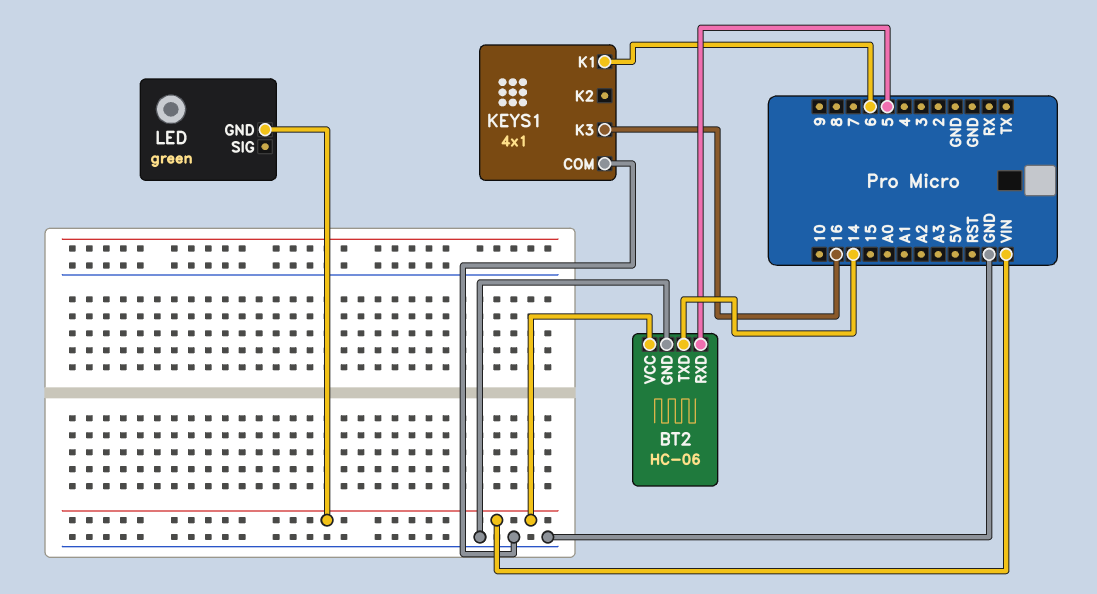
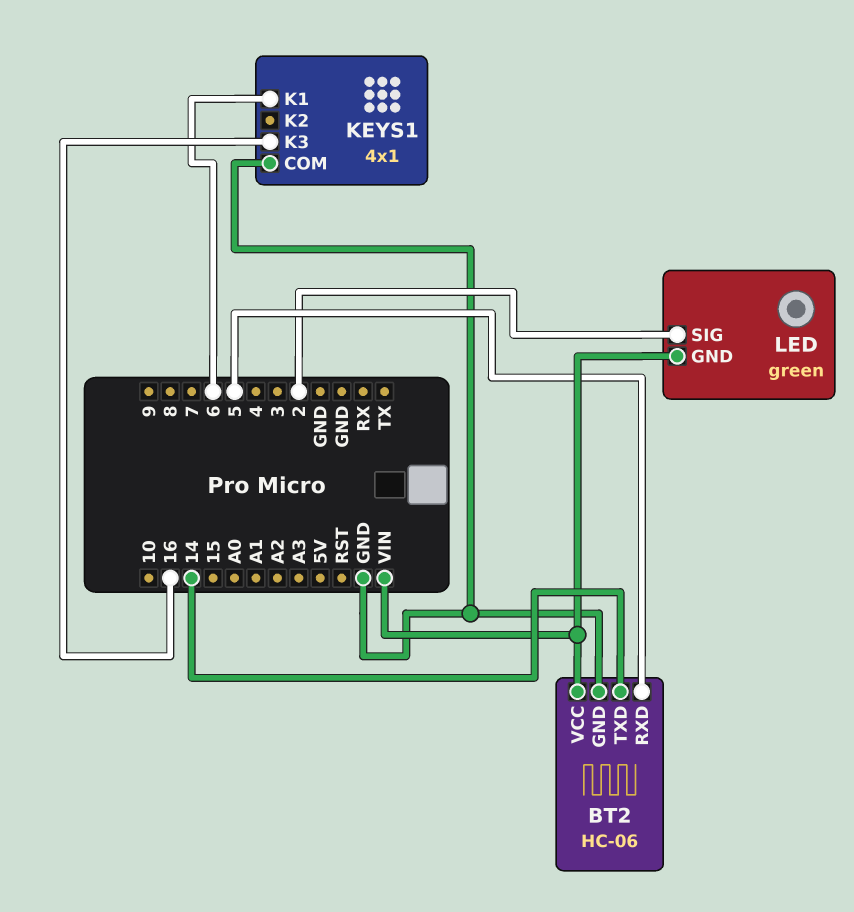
LED pin SIG: none -> 2

